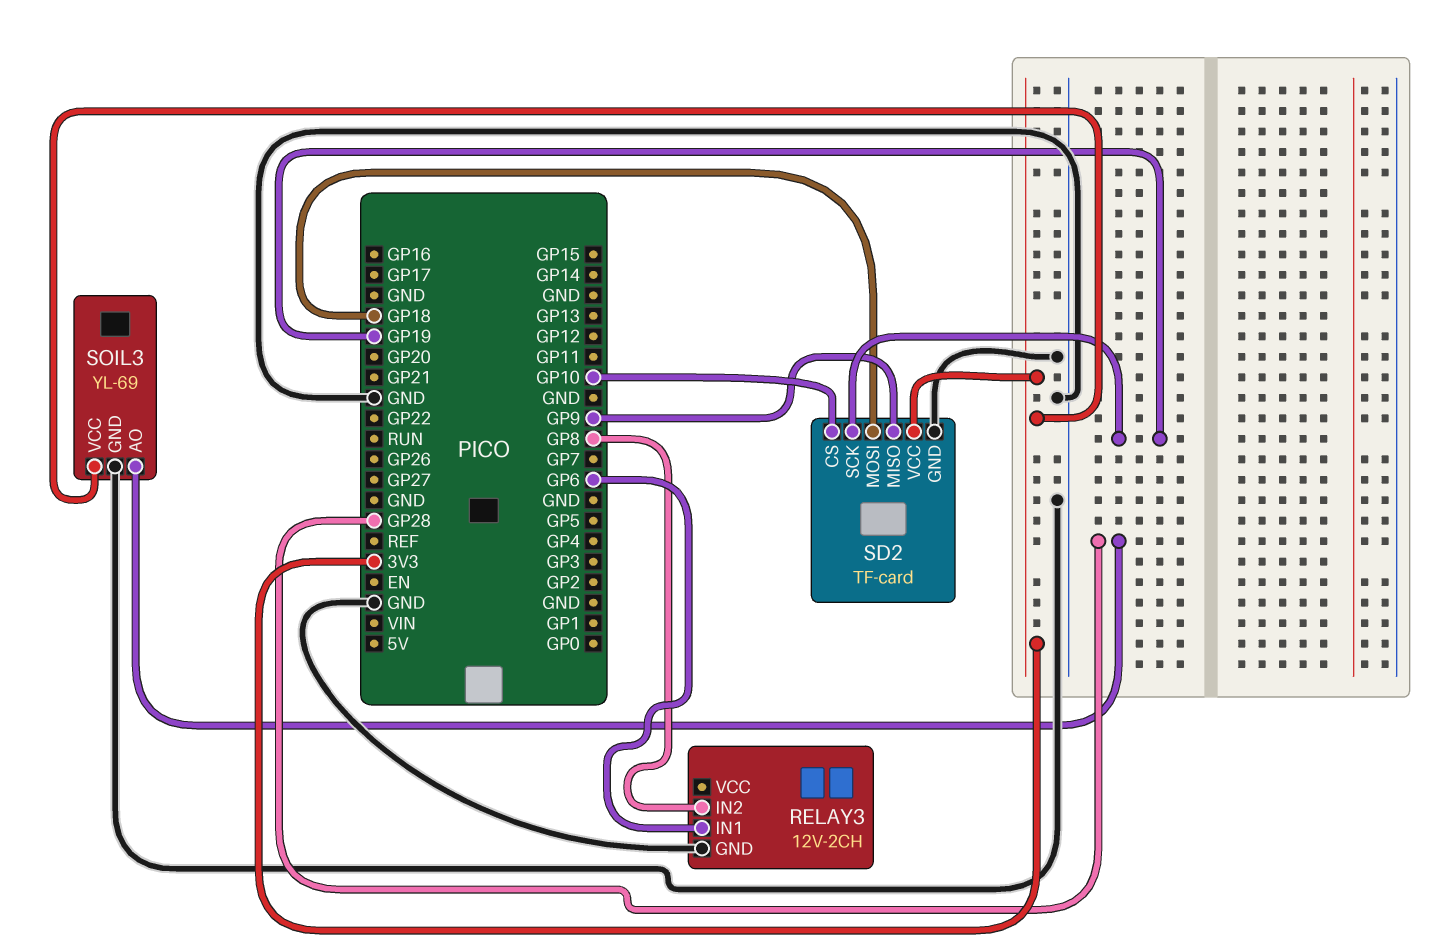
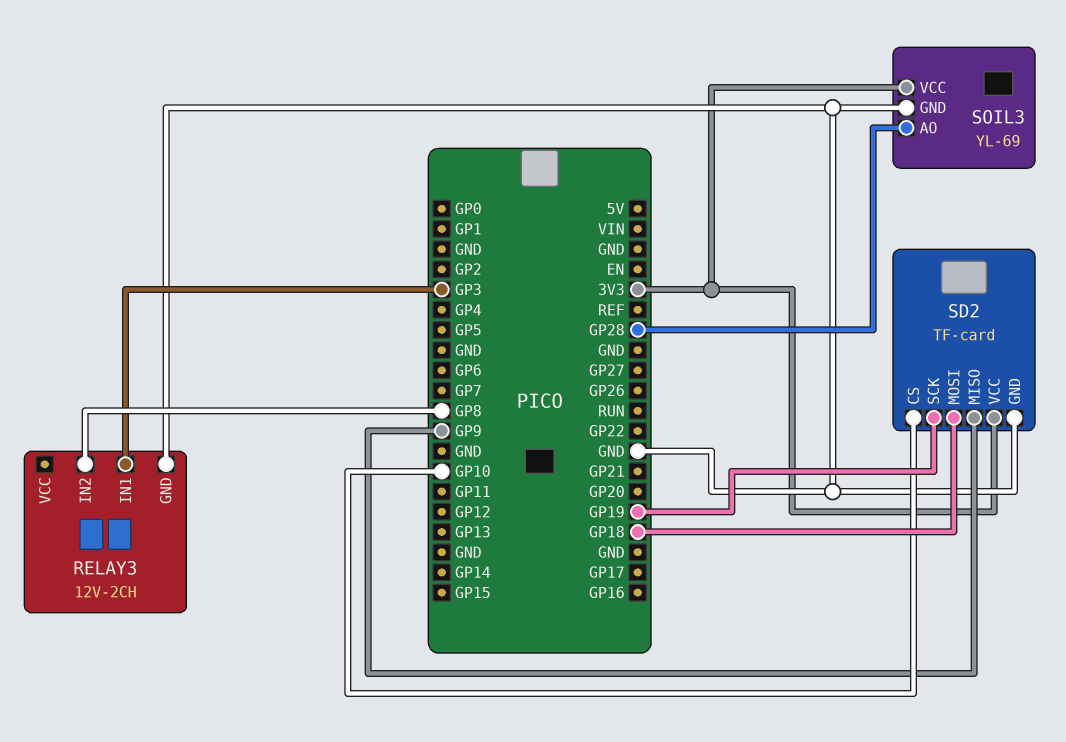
RELAY3 pin IN1: GP6 -> GP3

